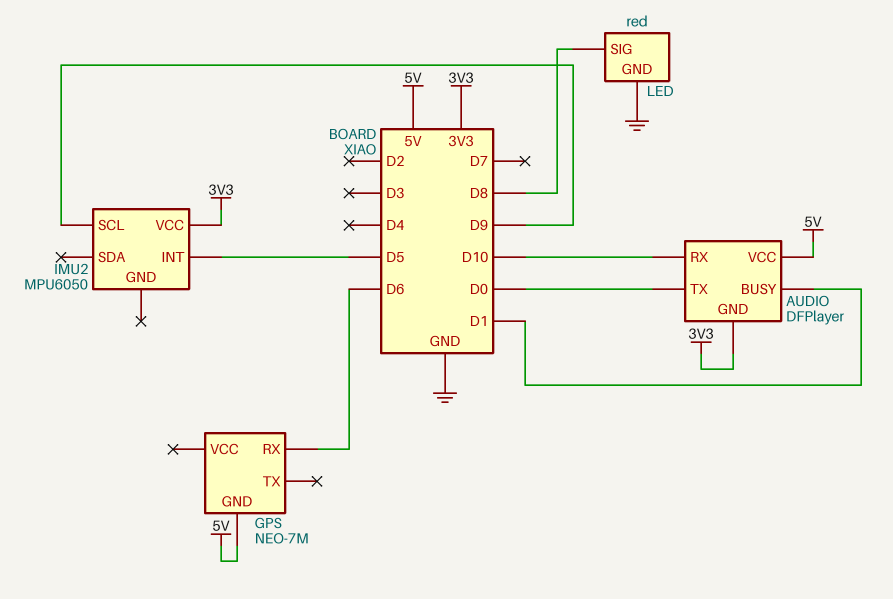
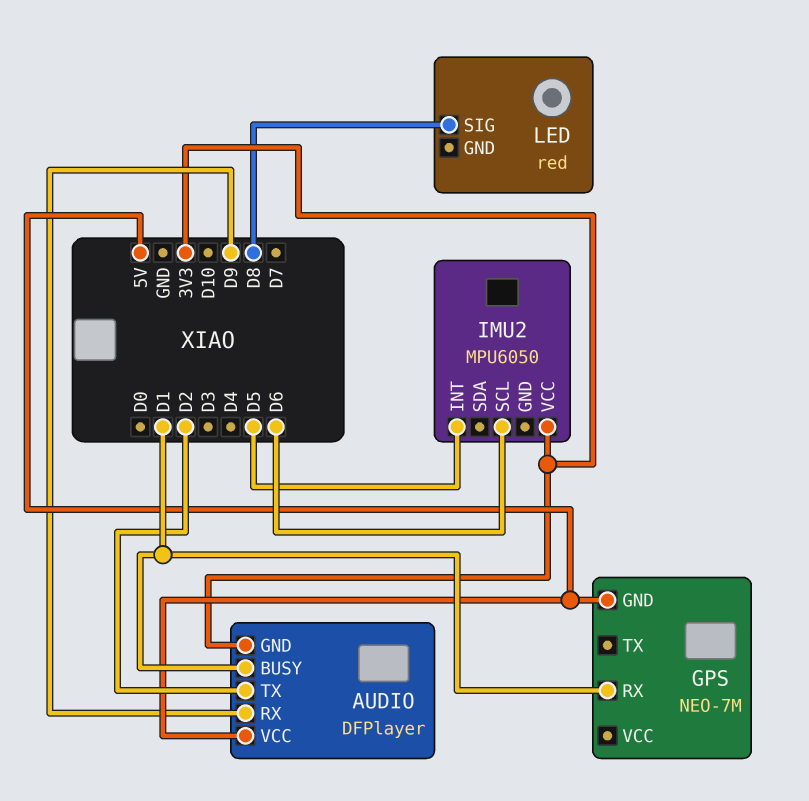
AUDIO pin RX: D10 -> D9
AUDIO pin TX: D0 -> D2
GPS pin RX: D6 -> D1
IMU2 pin SCL: D9 -> D6
LED pin GND: GND -> none

